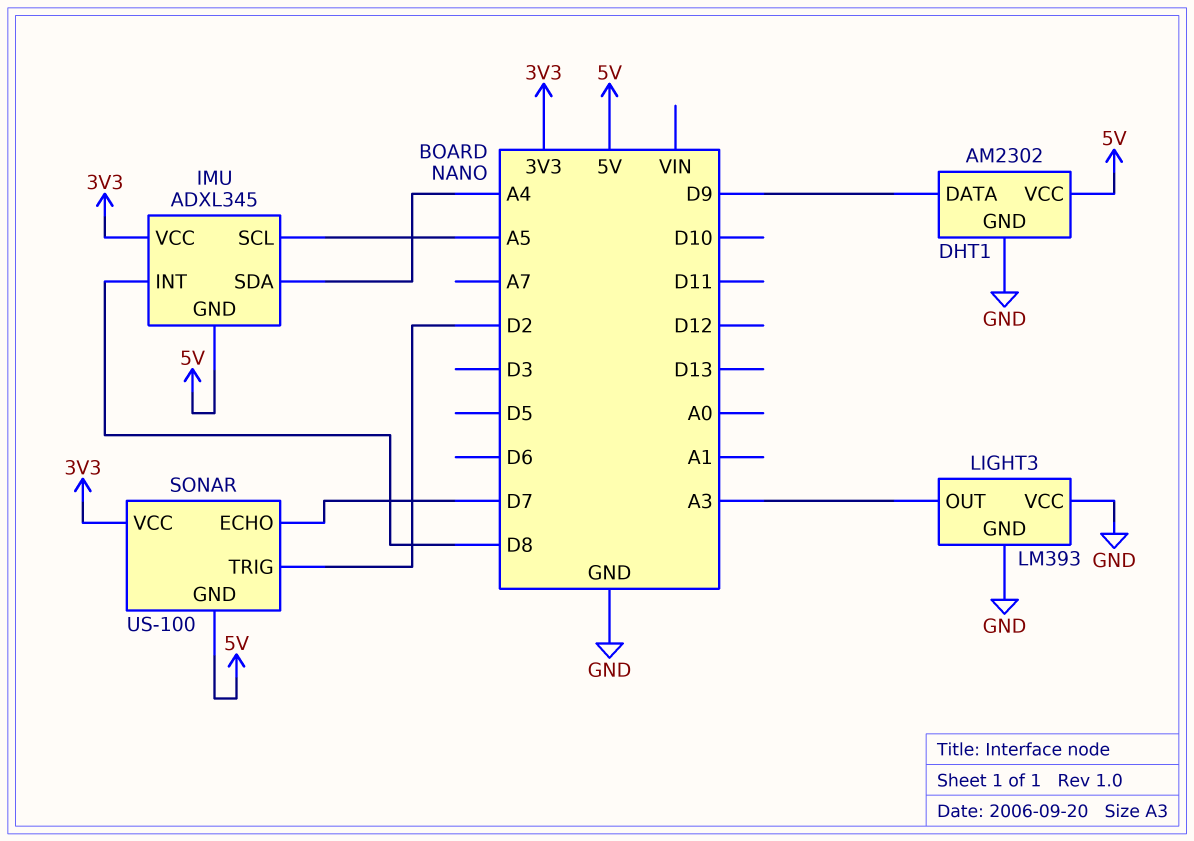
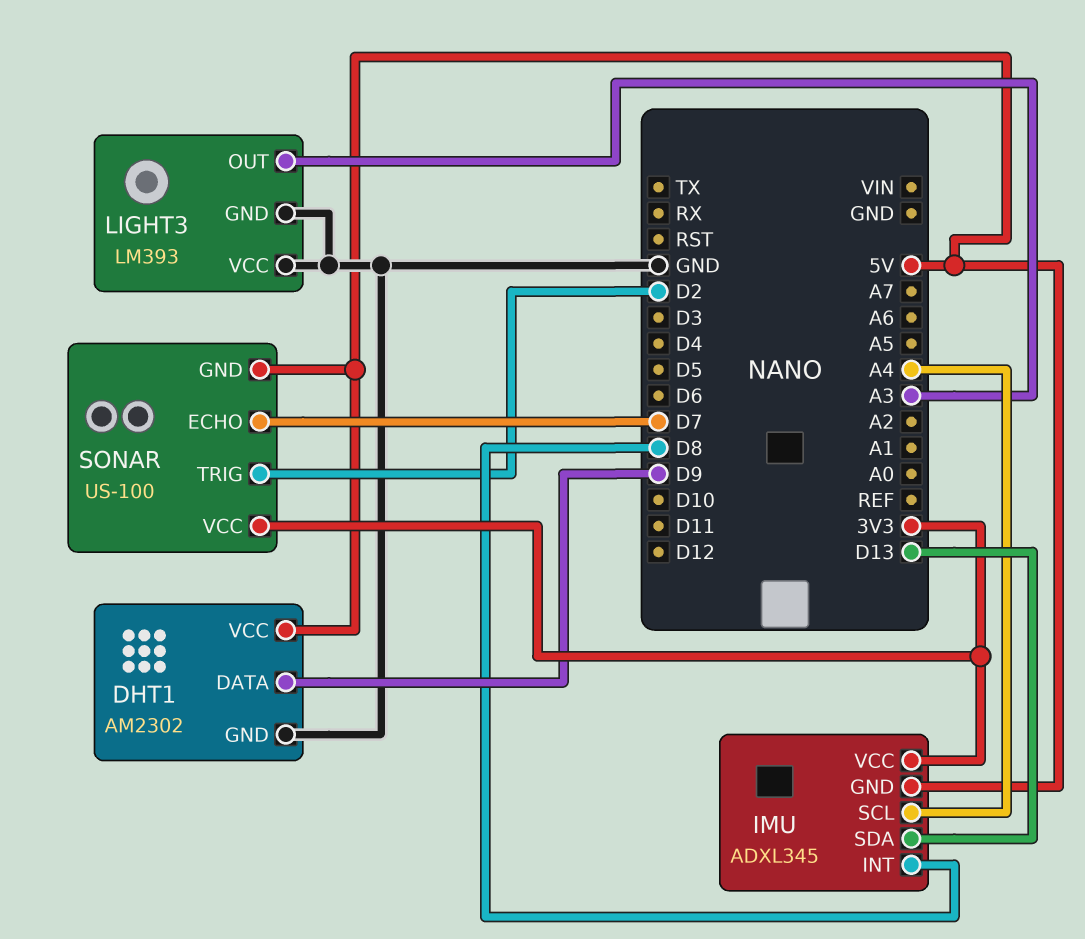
IMU pin SCL: A5 -> A4
IMU pin SDA: A4 -> D13

